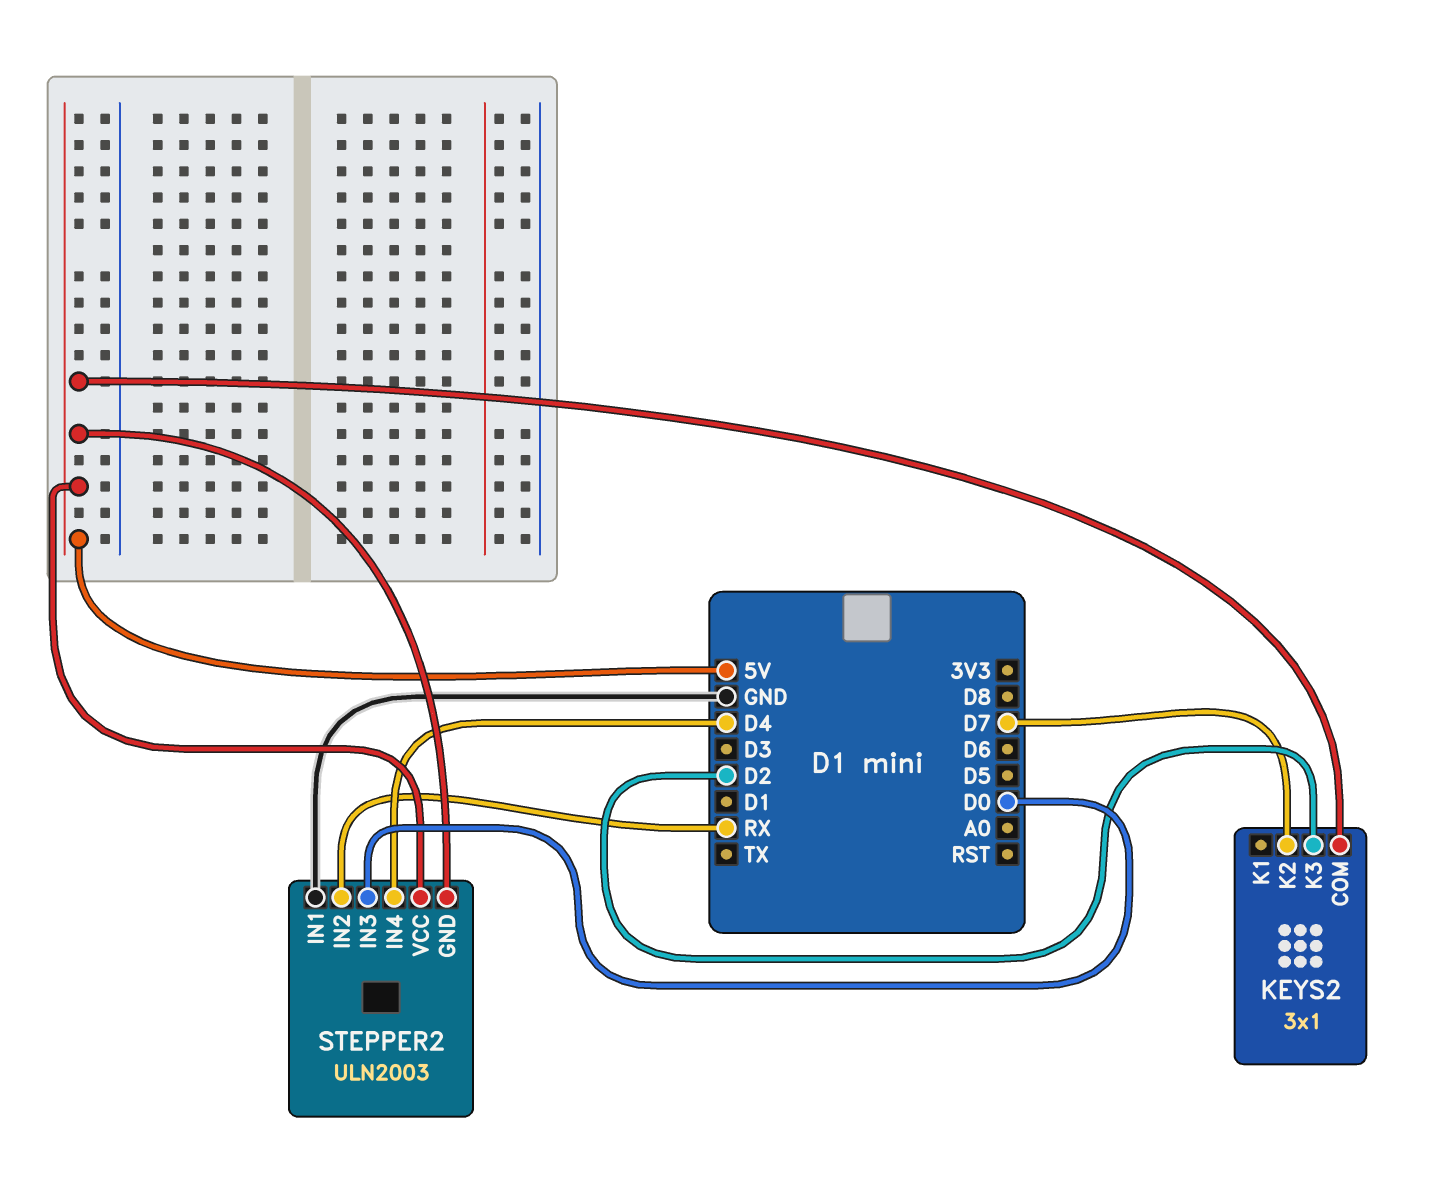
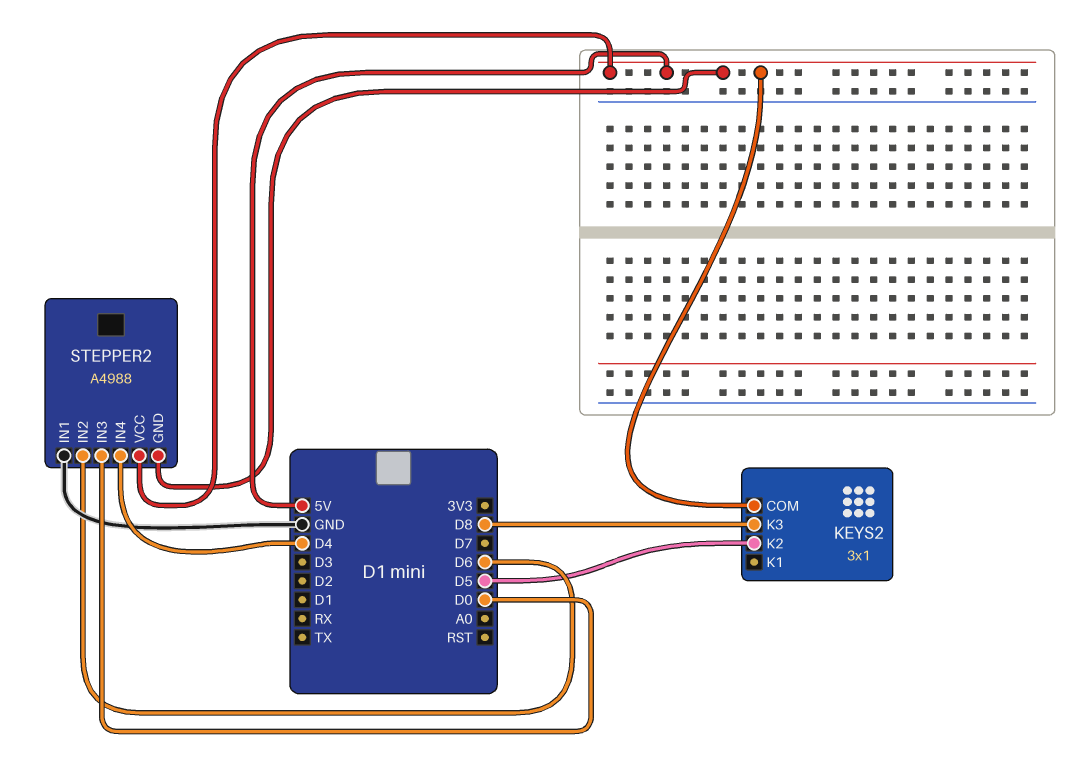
KEYS2 pin K2: D7 -> D5
KEYS2 pin K3: D2 -> D8
STEPPER2: ULN2003 -> A4988
STEPPER2 pin IN2: RX -> D6

